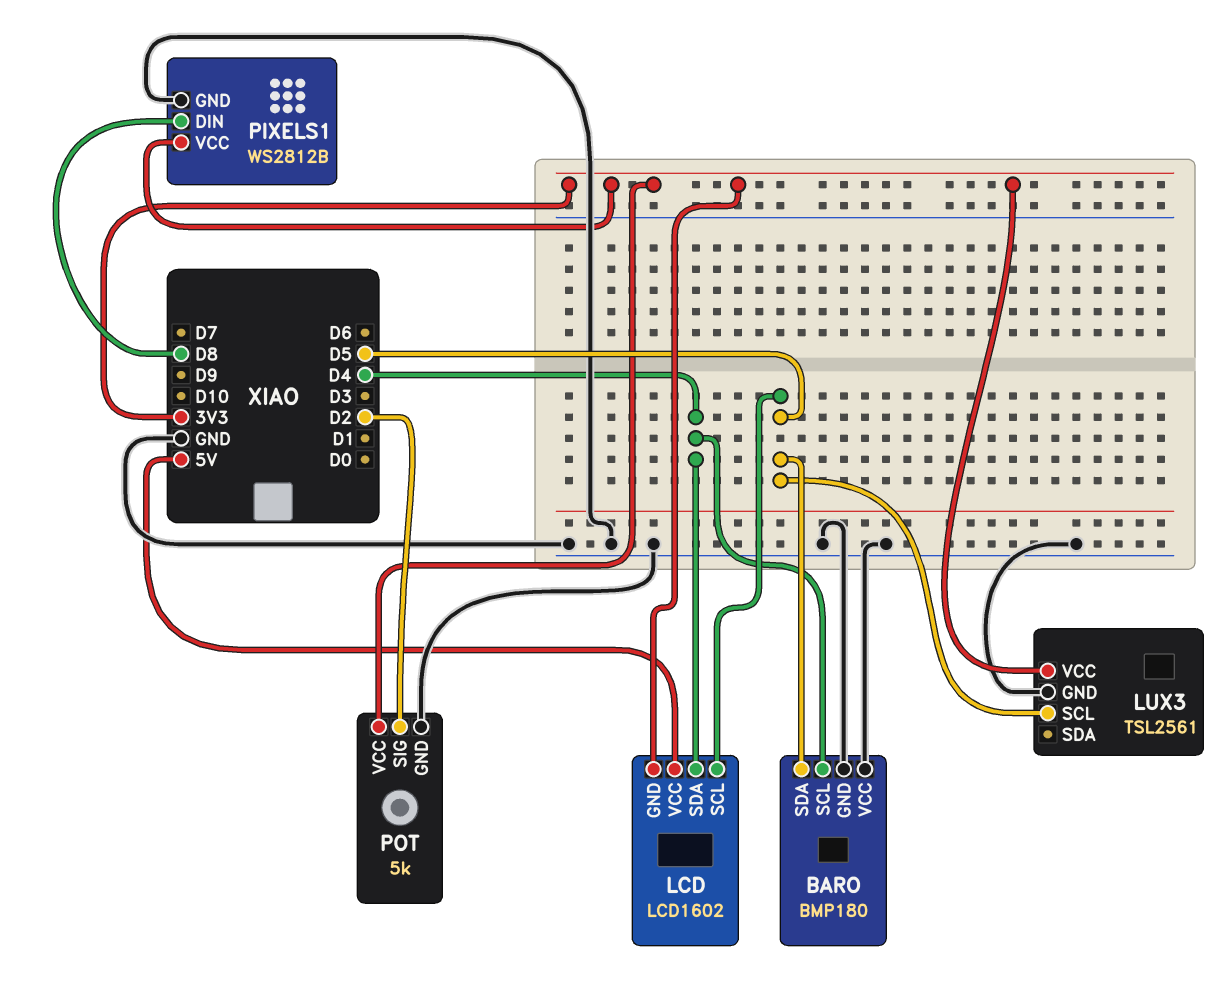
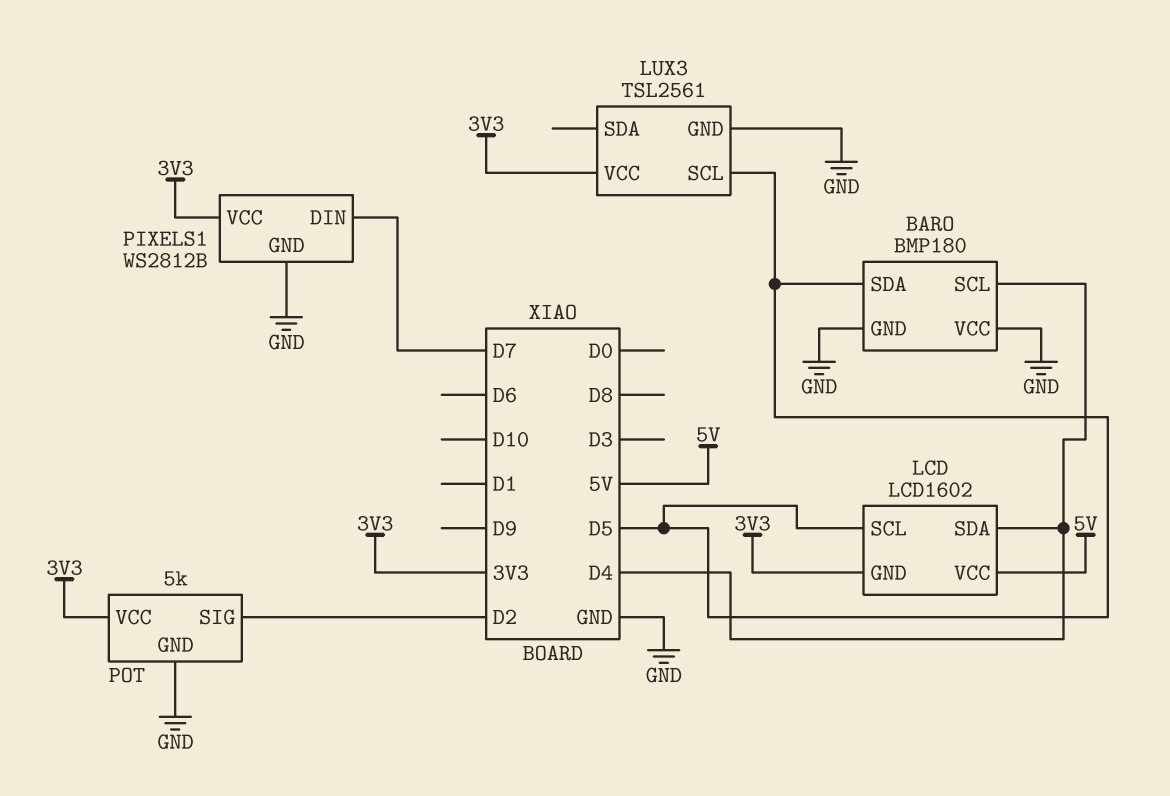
PIXELS1 pin DIN: D8 -> D7

